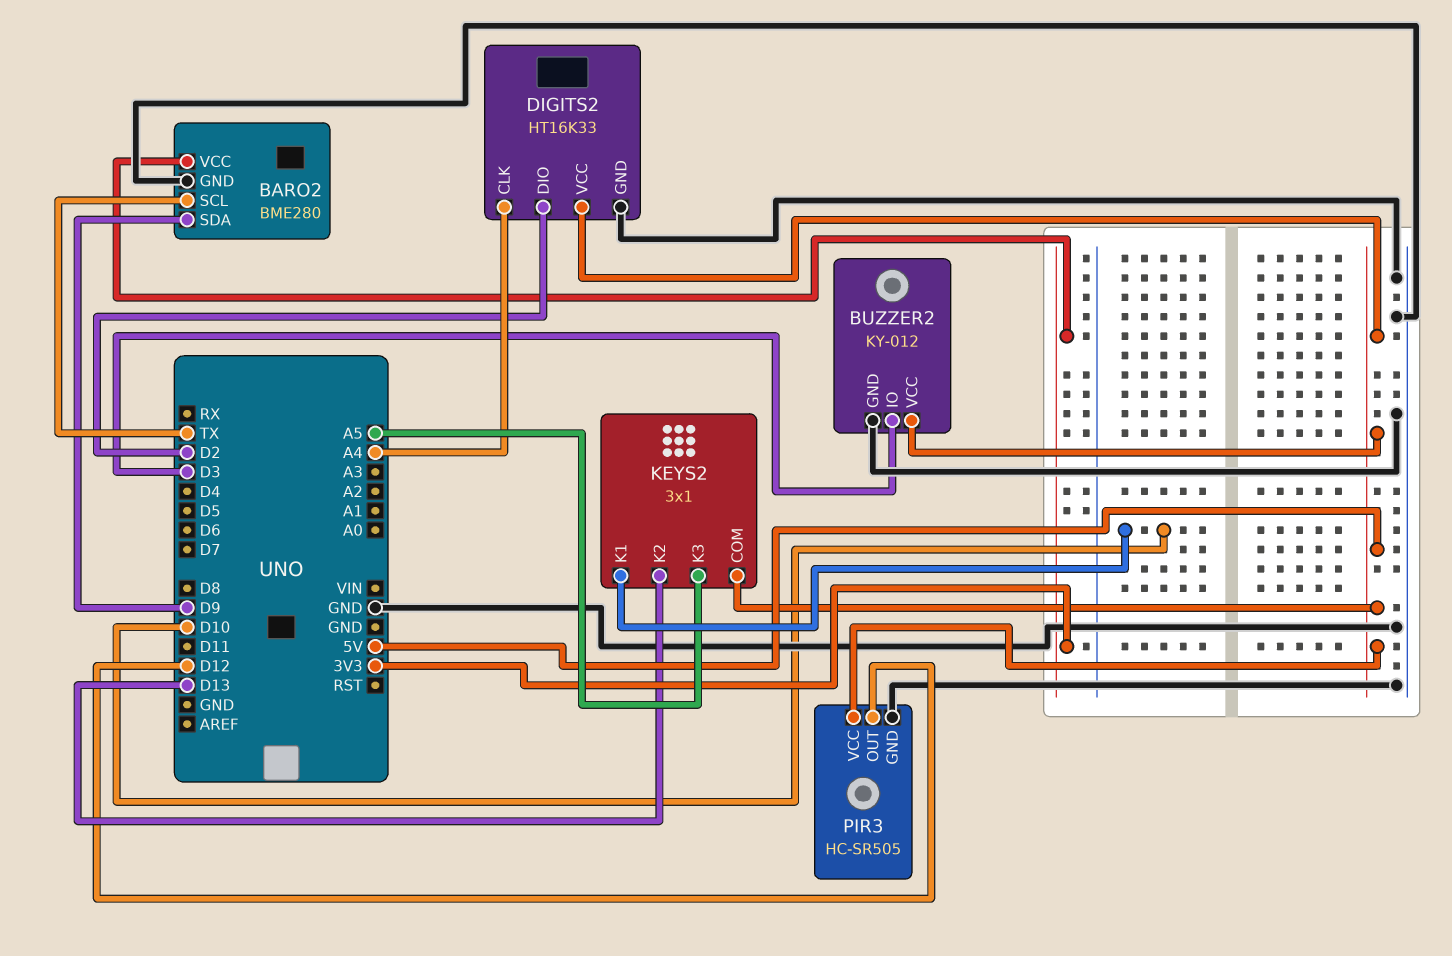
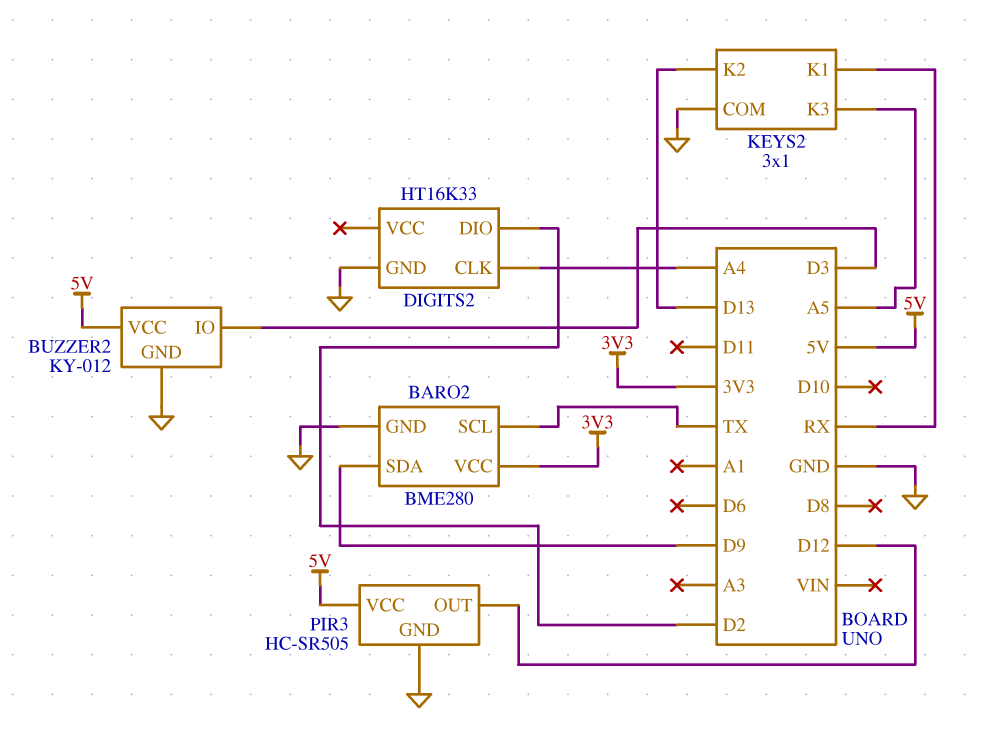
DIGITS2 pin VCC: 5V -> none
KEYS2 pin COM: 5V -> GND
KEYS2 pin K1: D10 -> RX

